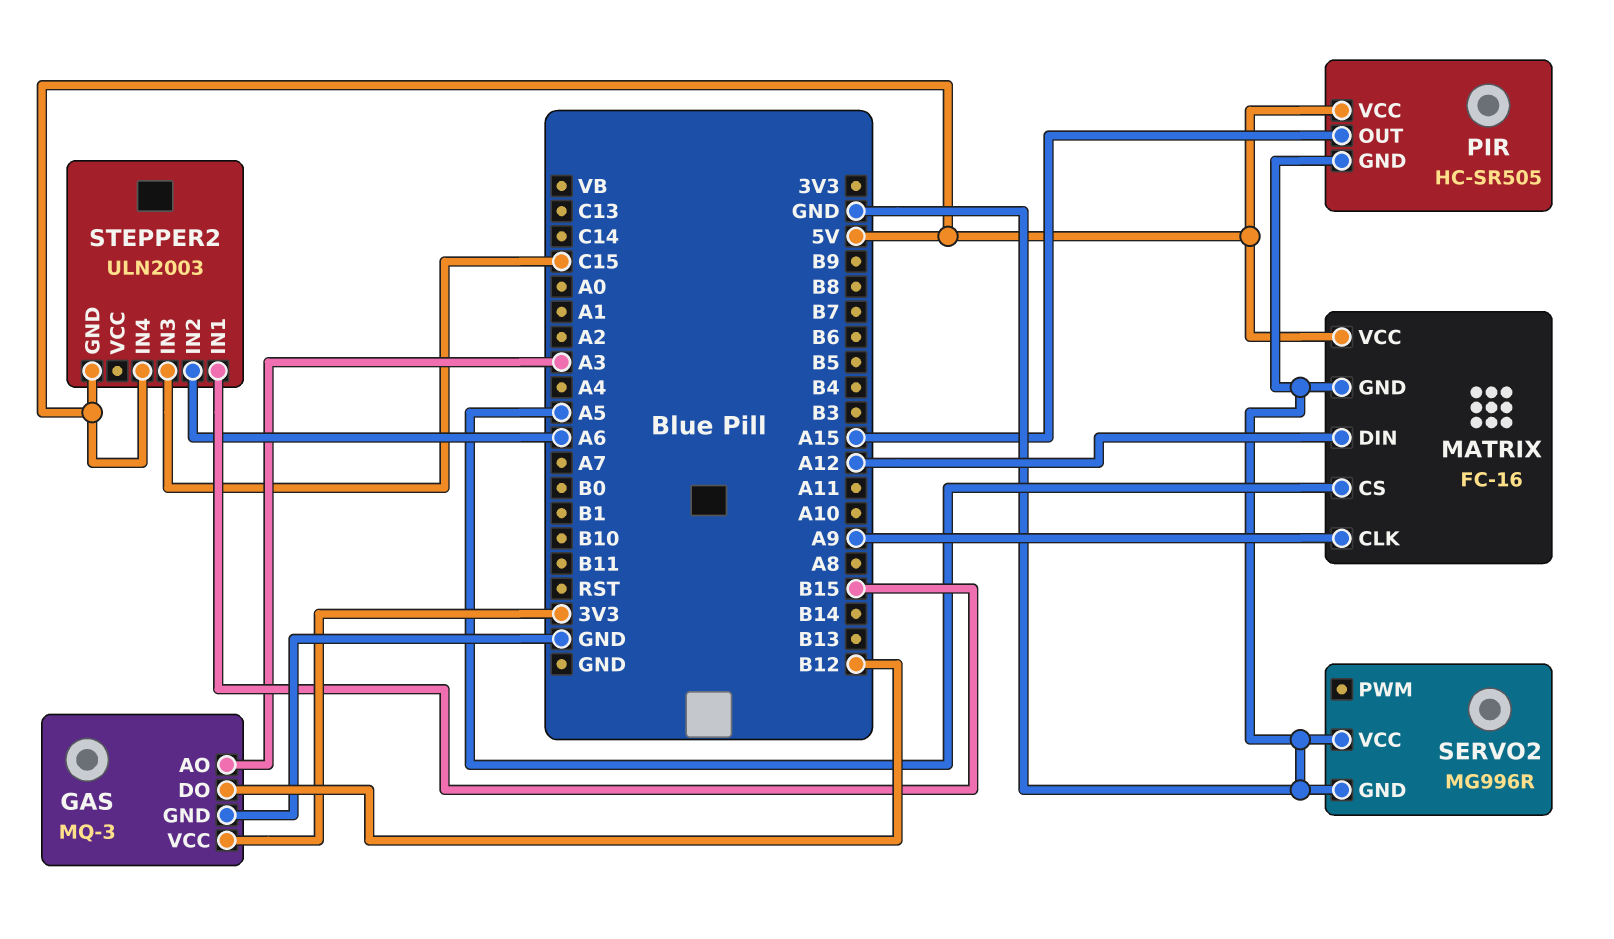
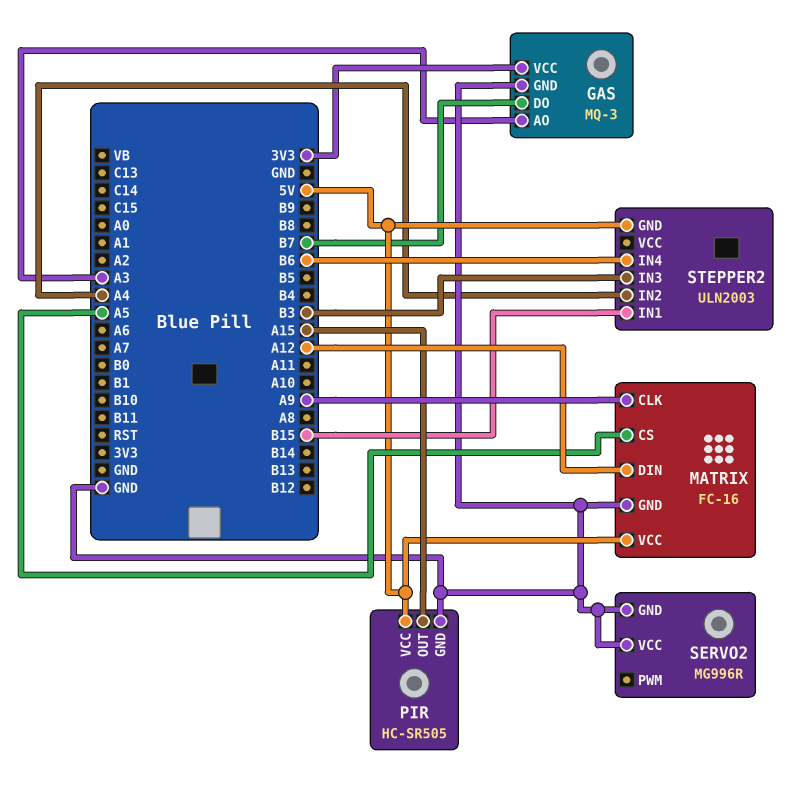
GAS pin DO: B12 -> B7
STEPPER2 pin IN2: A6 -> A4
STEPPER2 pin IN3: C15 -> B3
STEPPER2 pin IN4: 5V -> B6

